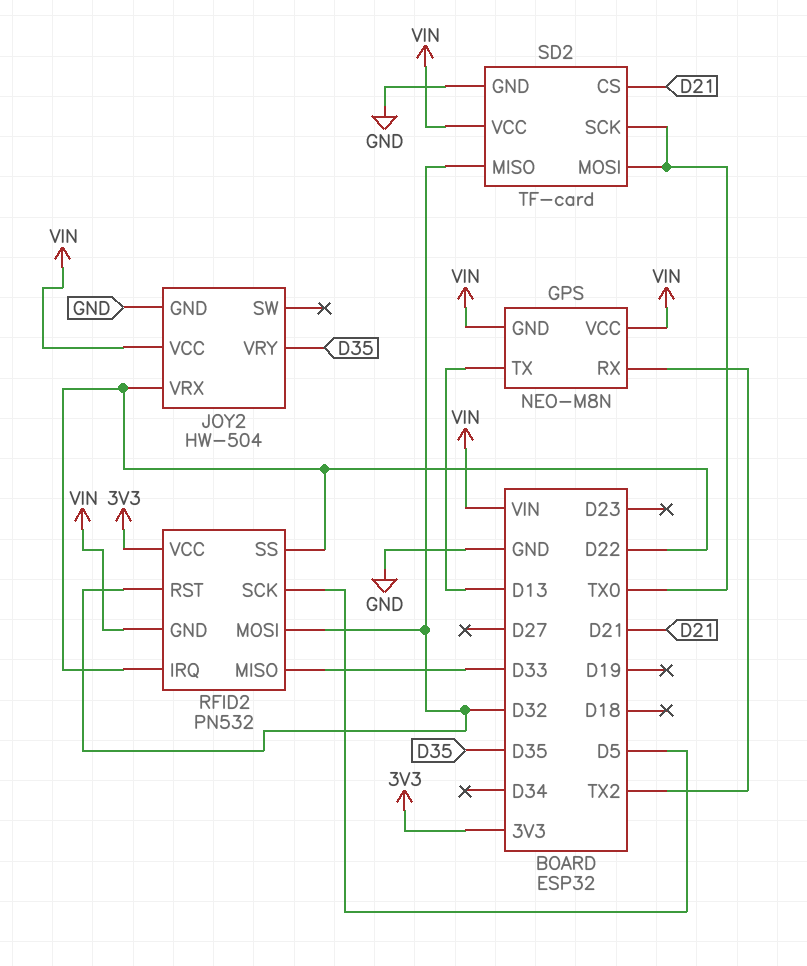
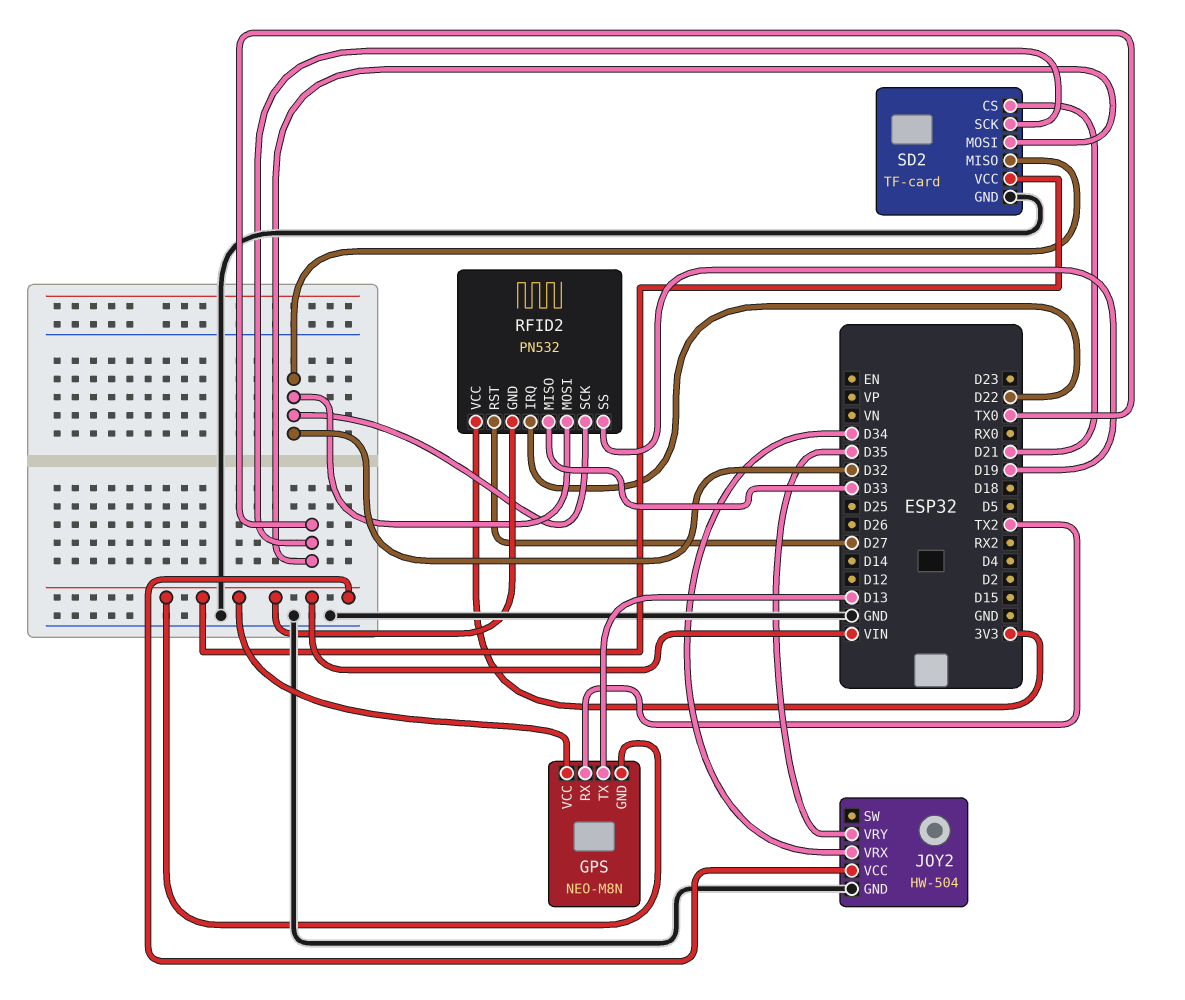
JOY2 pin VRX: D22 -> D34
RFID2 pin RST: D32 -> D27
RFID2 pin SCK: D5 -> D32
RFID2 pin SS: D22 -> D19

